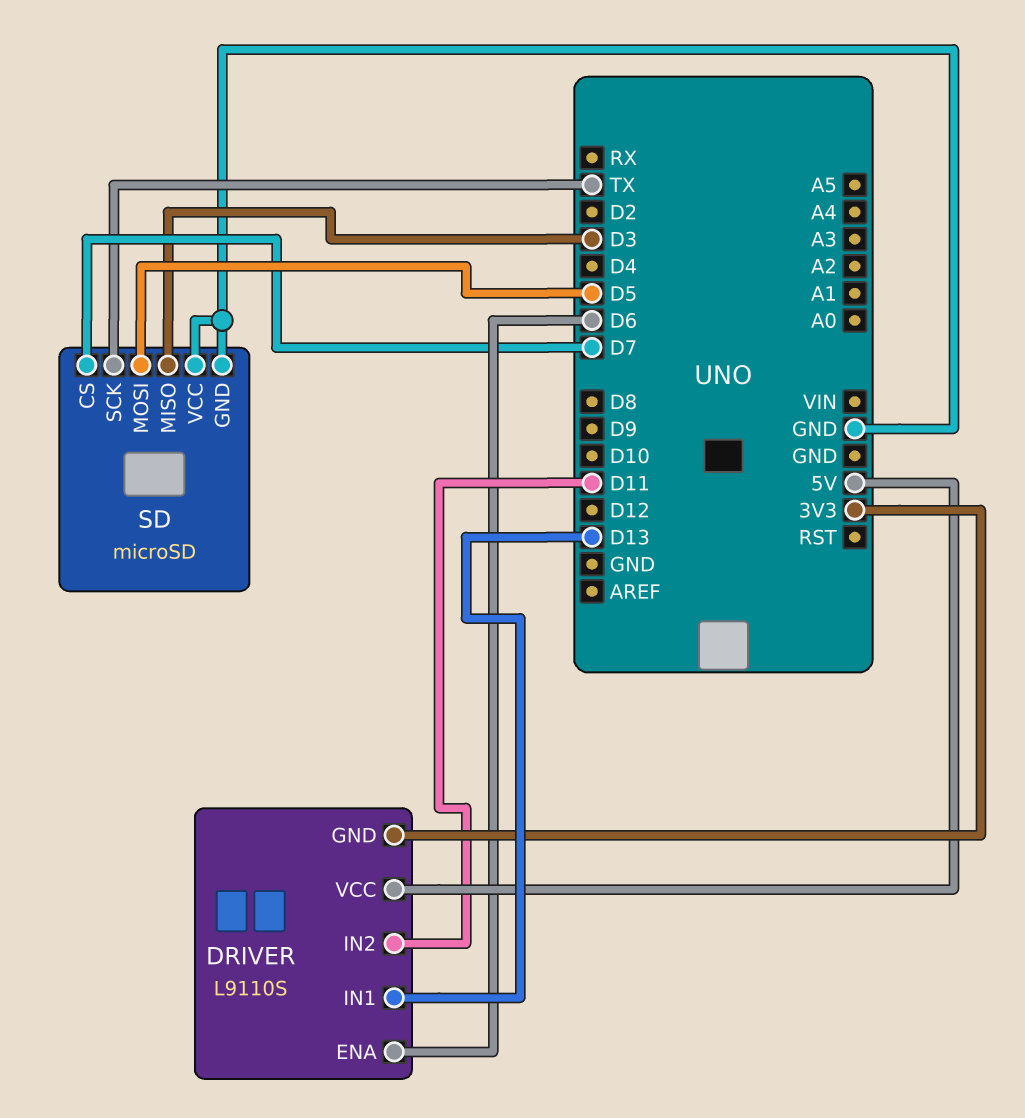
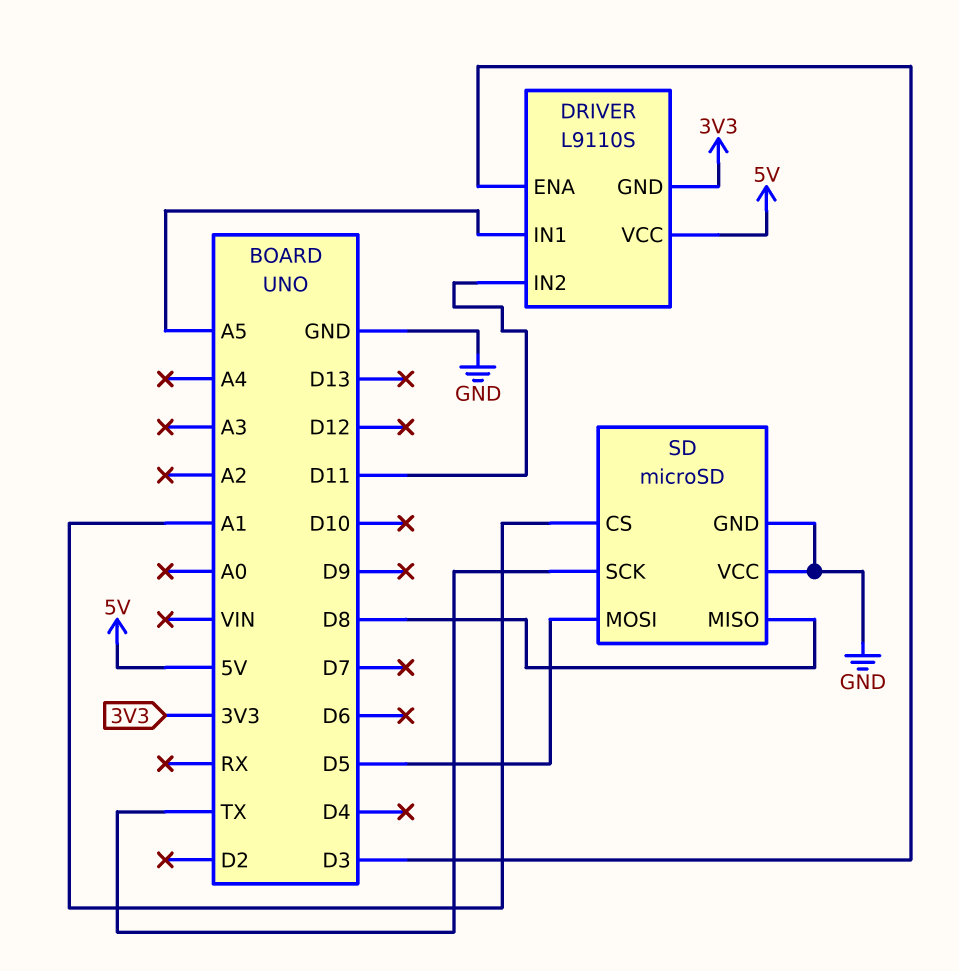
DRIVER pin ENA: D6 -> D3
DRIVER pin IN1: D13 -> A5
SD pin CS: D7 -> A1
SD pin MISO: D3 -> D8

